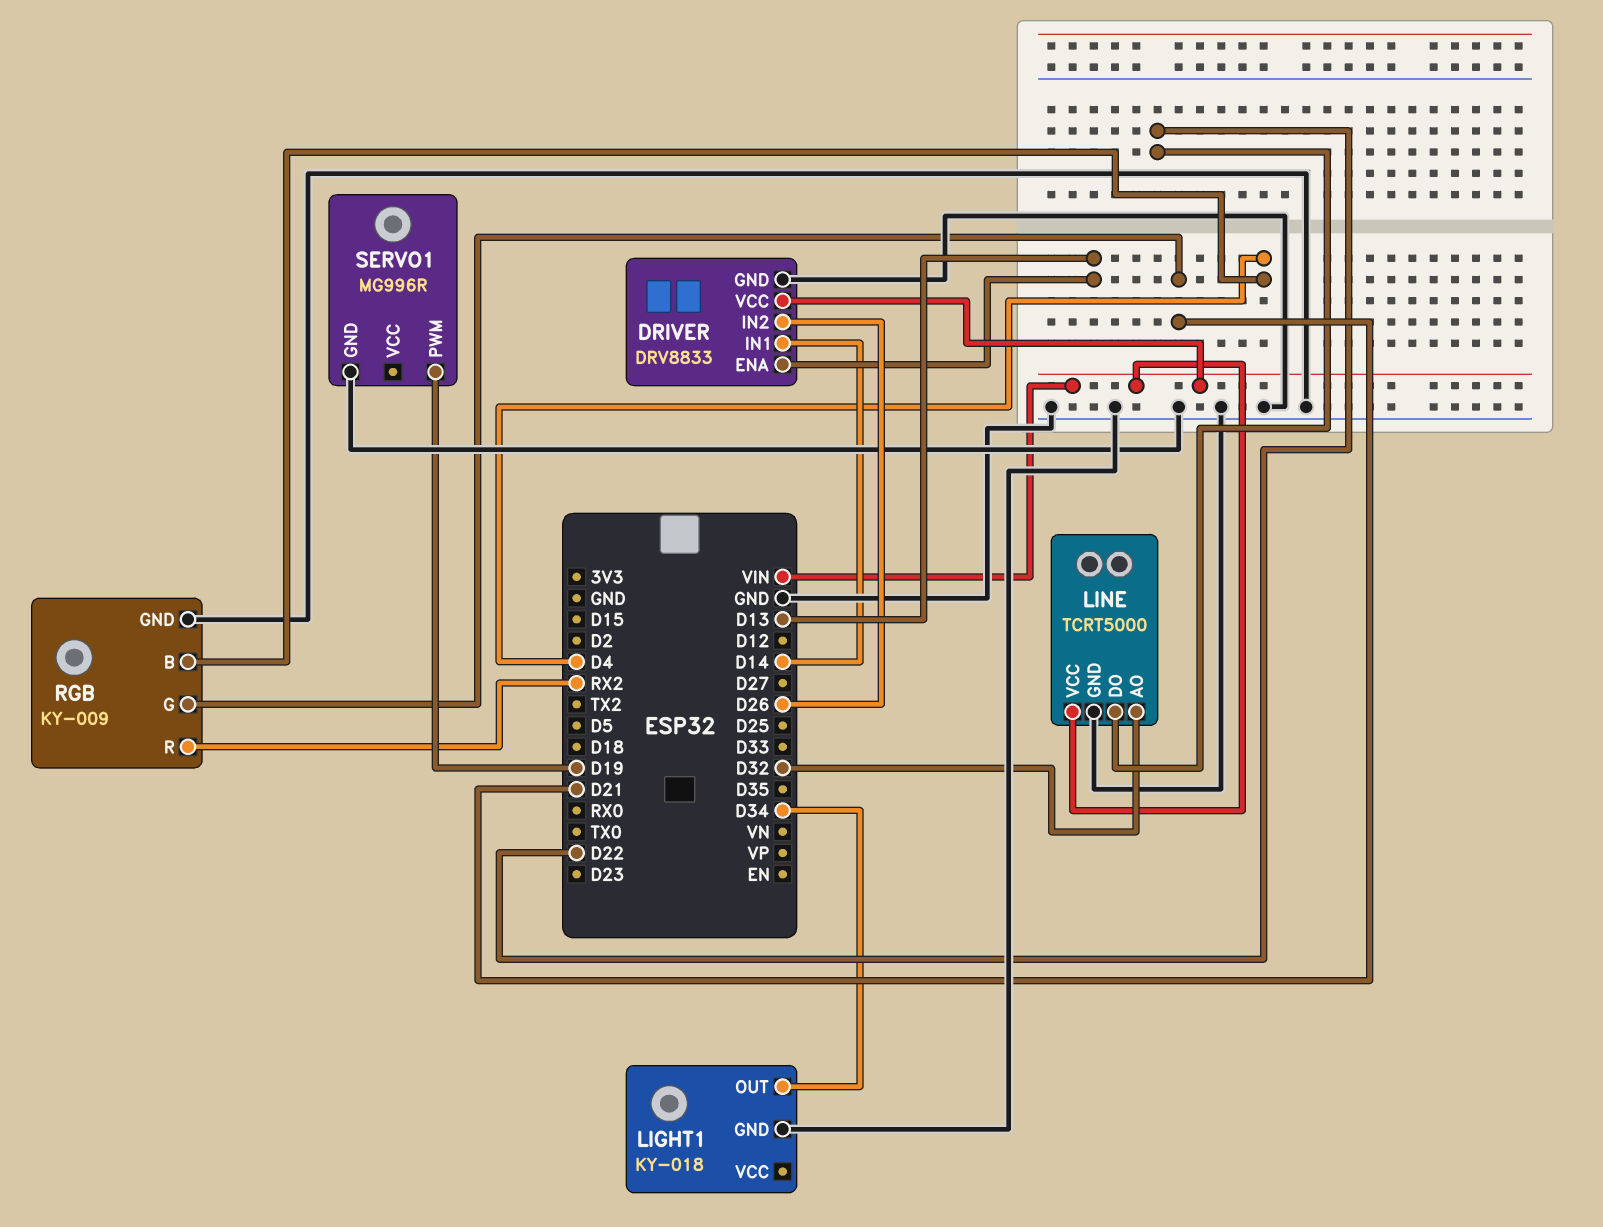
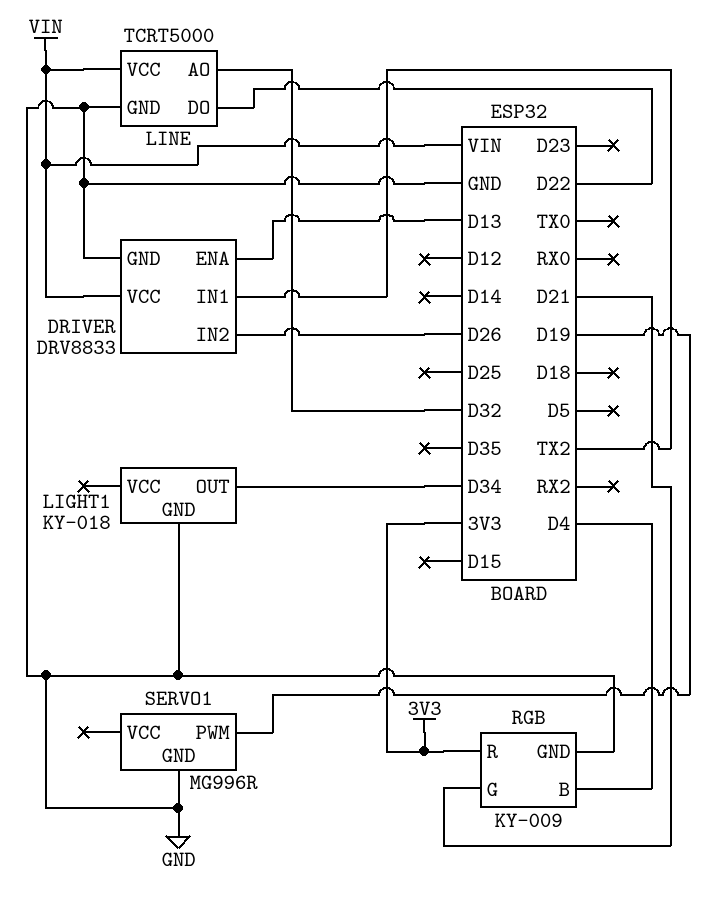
DRIVER pin IN1: D14 -> TX2
RGB pin R: RX2 -> 3V3

